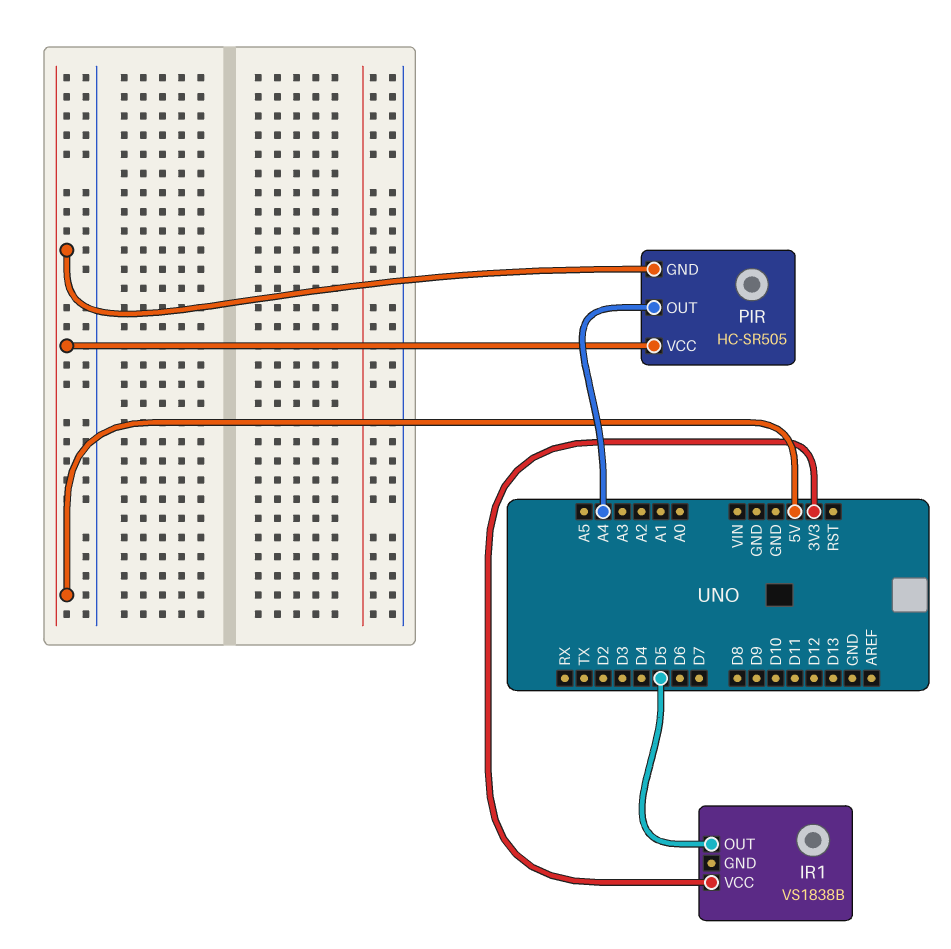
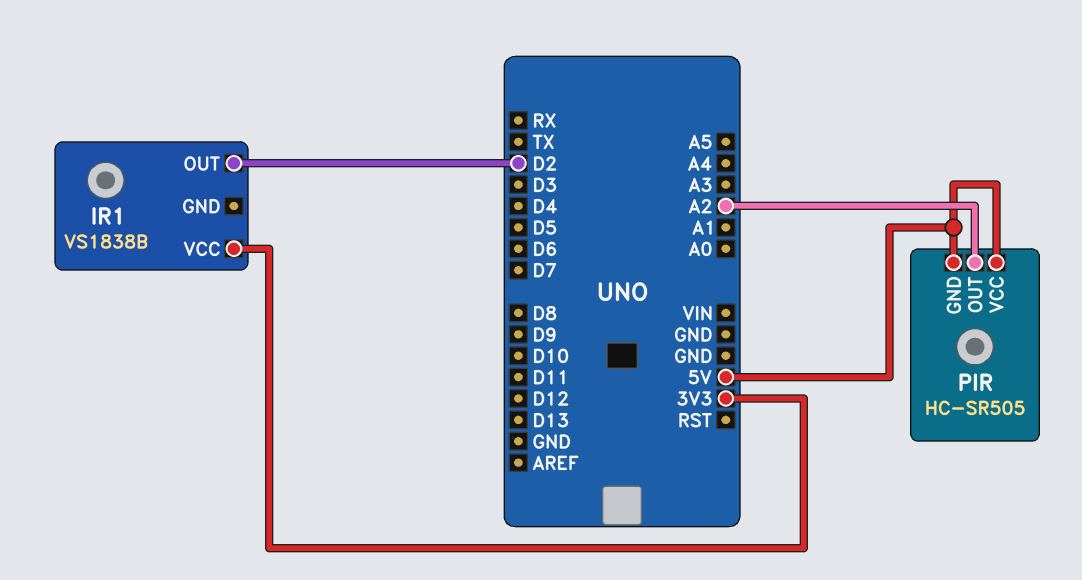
IR1 pin OUT: D5 -> D2
PIR pin OUT: A4 -> A2

